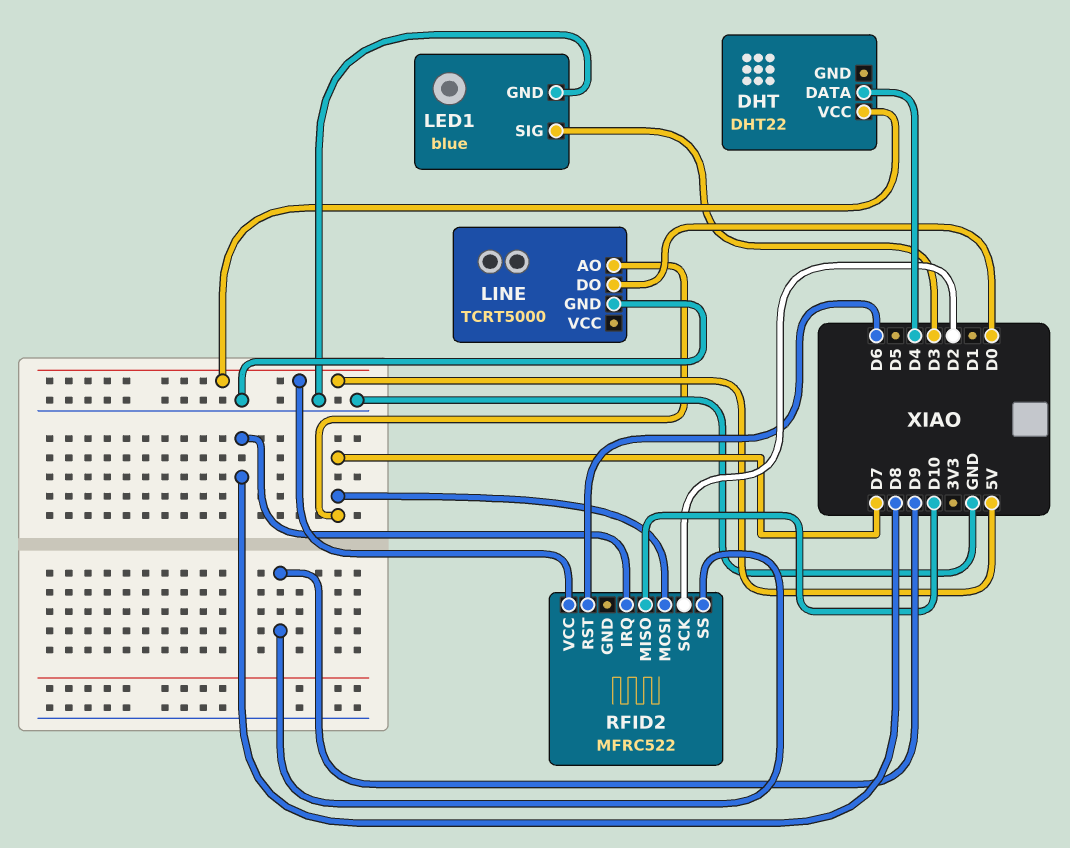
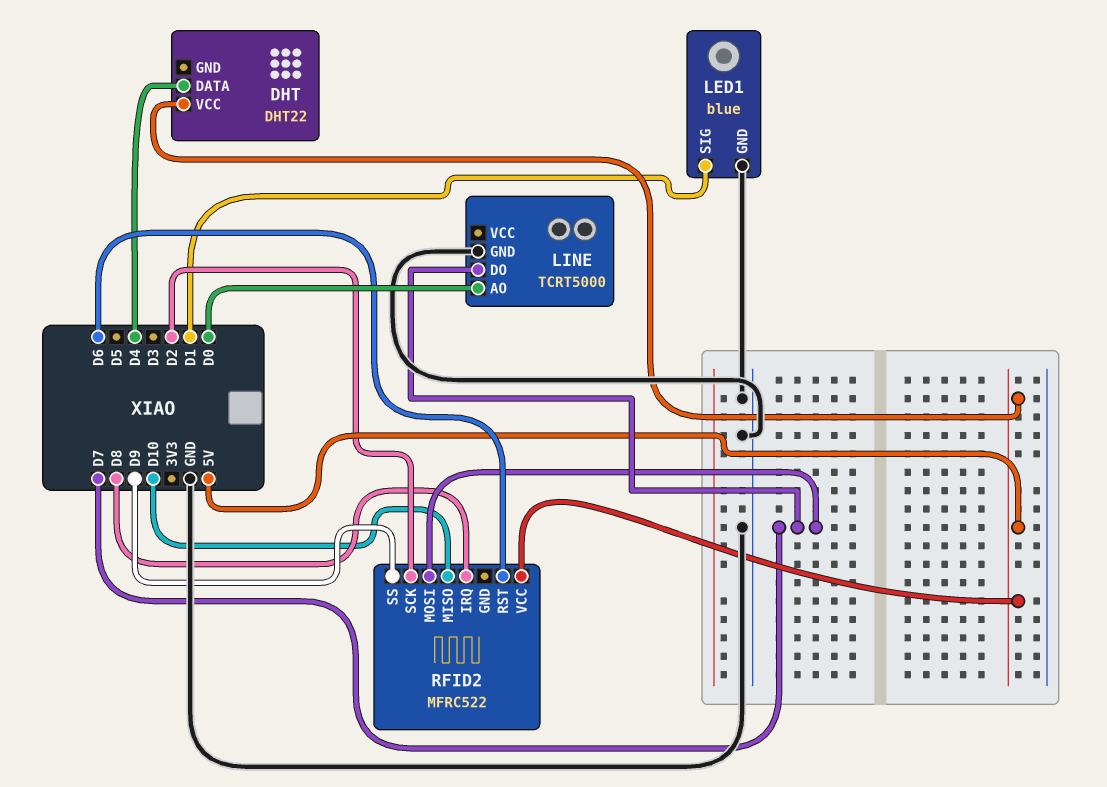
LED1 pin SIG: D3 -> D1
LINE pin AO: D7 -> D0
LINE pin DO: D0 -> D7

